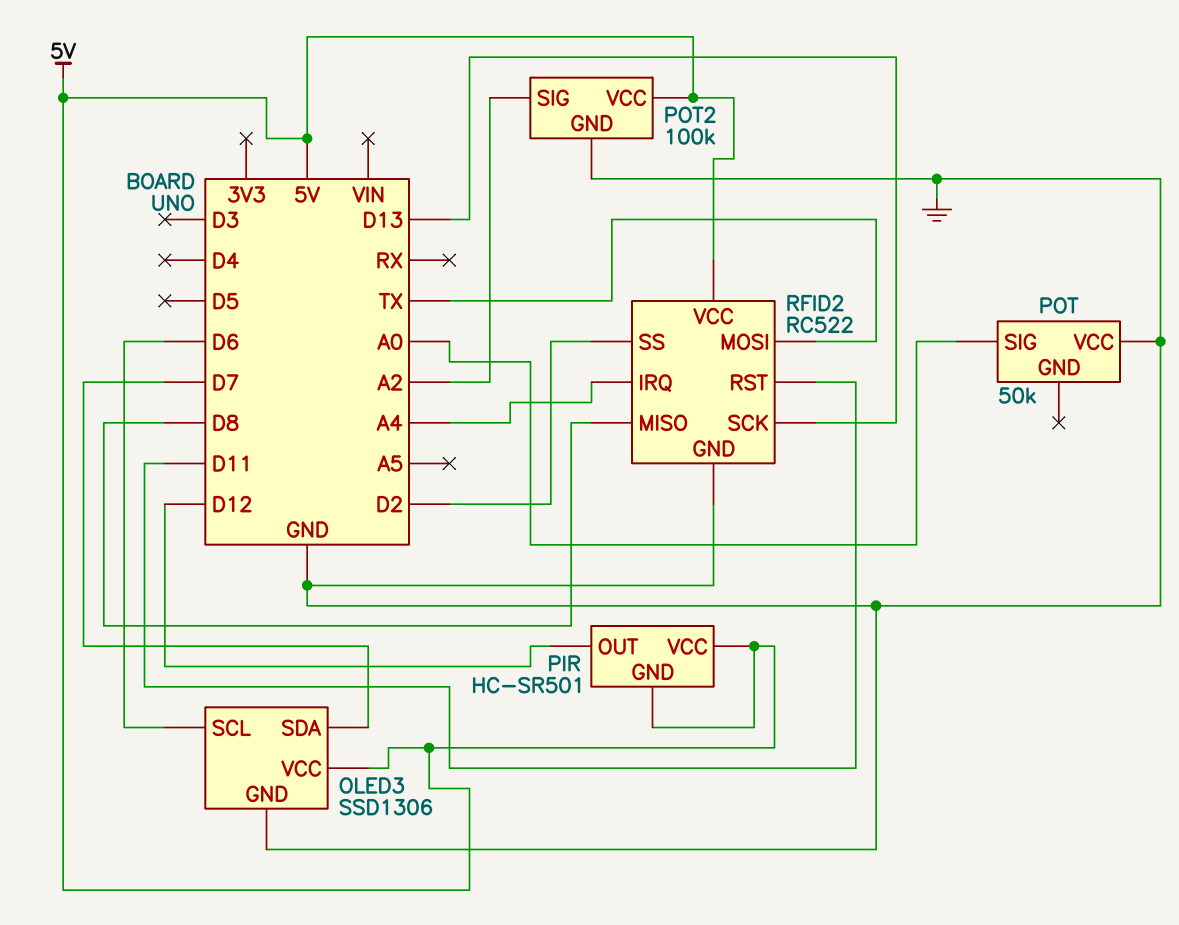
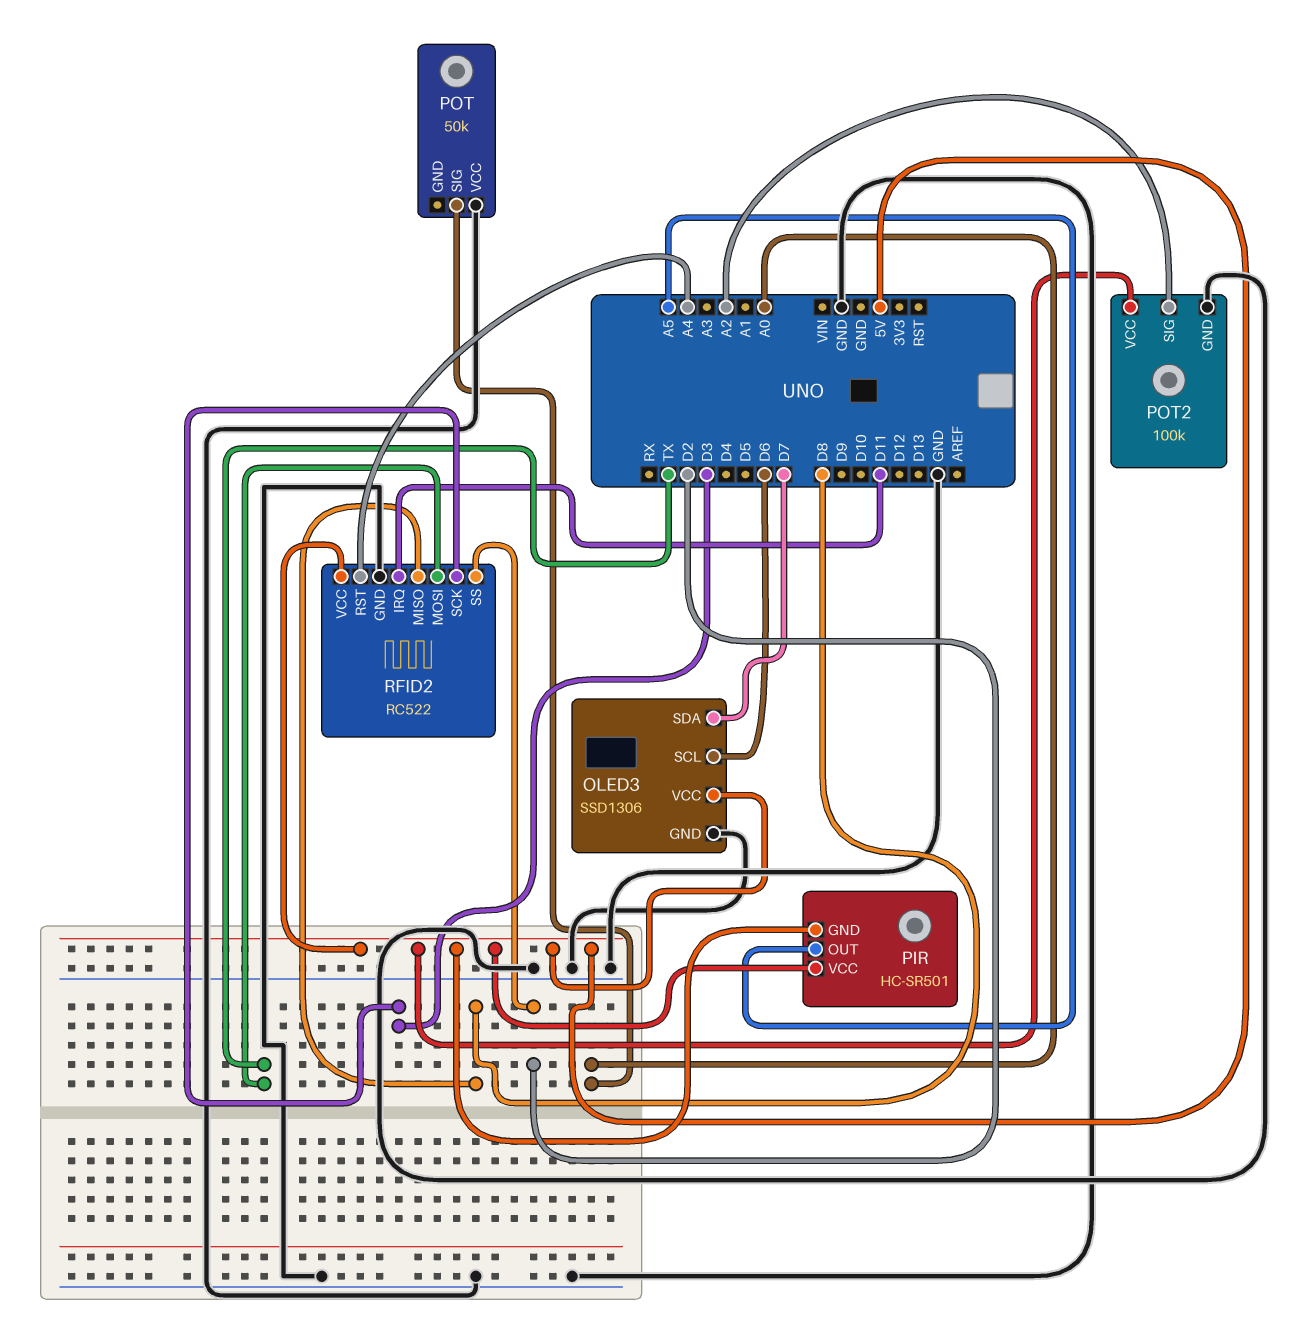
PIR pin OUT: D12 -> A5
RFID2 pin IRQ: A4 -> D11
RFID2 pin RST: D11 -> A4
RFID2 pin SCK: D13 -> D3

